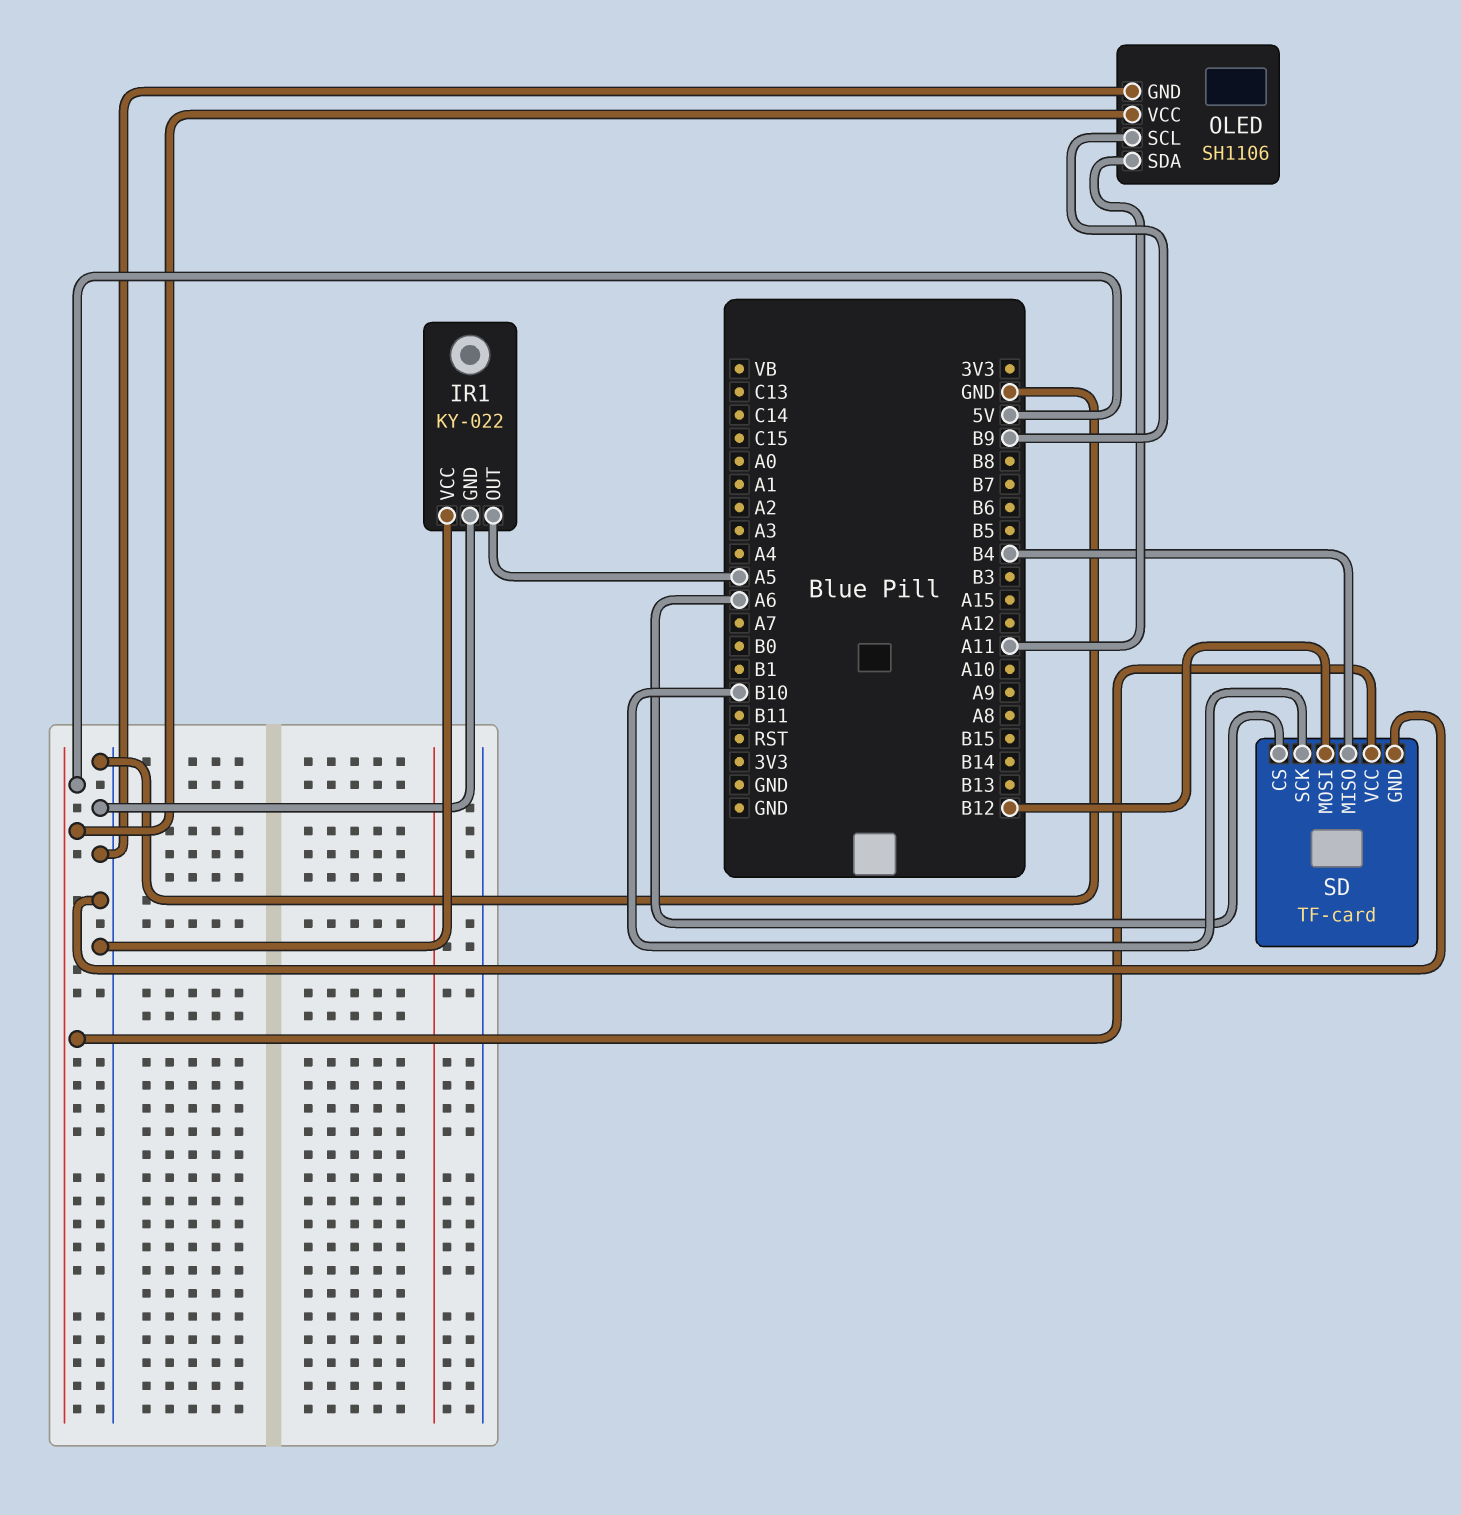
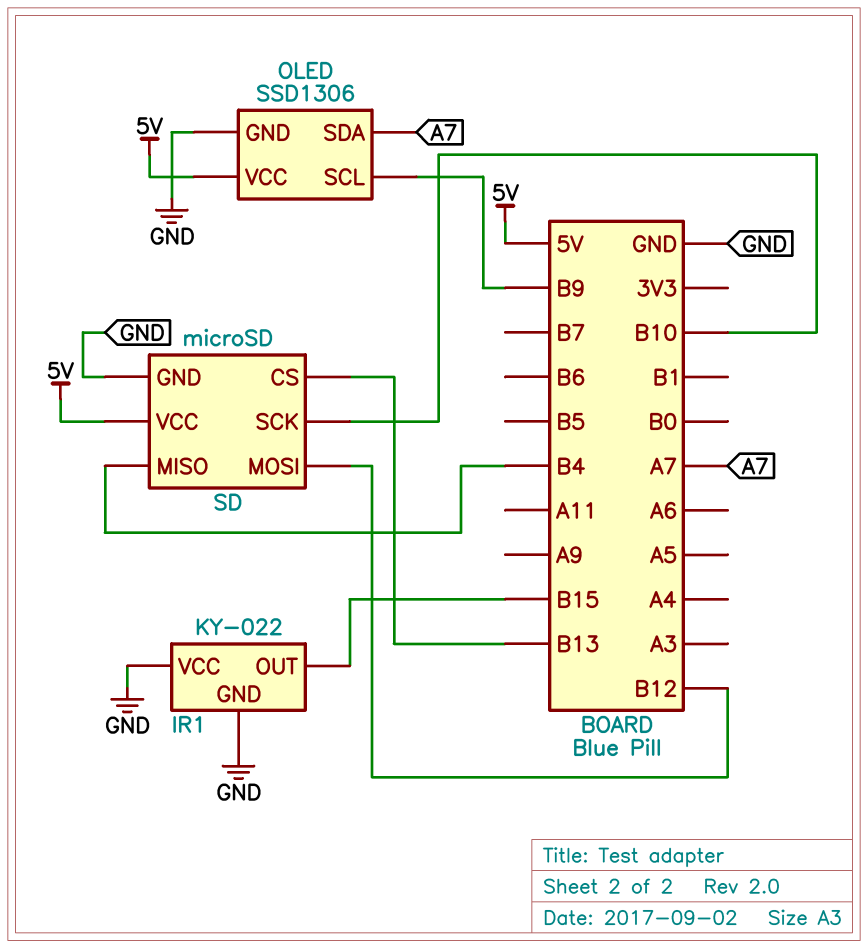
IR1 pin OUT: A5 -> B15
OLED: SH1106 -> SSD1306
OLED pin SDA: A11 -> A7
SD: TF-card -> microSD
SD pin CS: A6 -> B13

